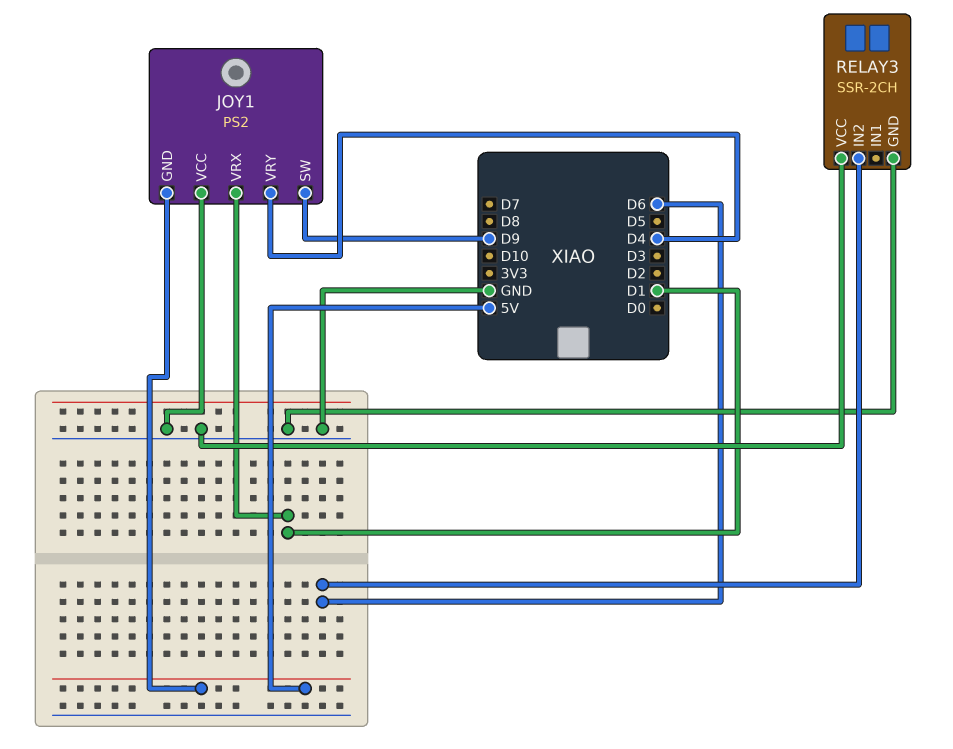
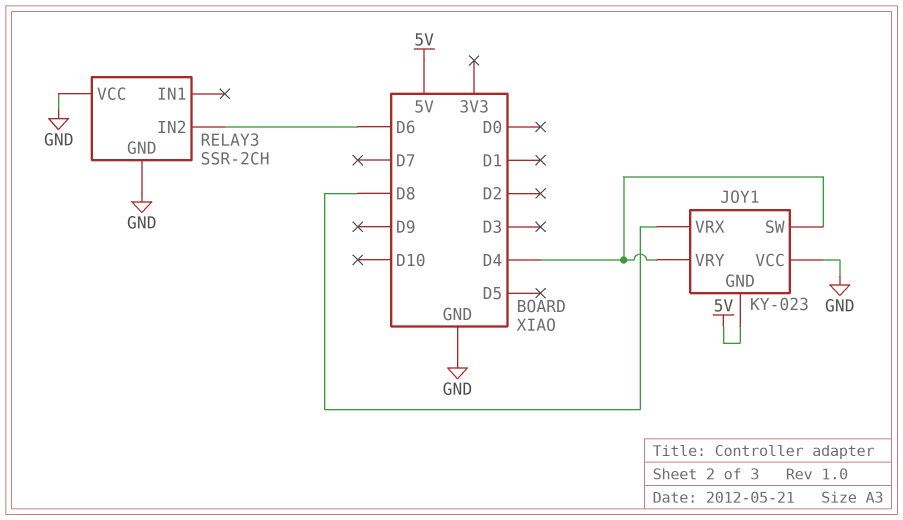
JOY1: PS2 -> KY-023
JOY1 pin SW: D9 -> D4
JOY1 pin VRX: D1 -> D8

